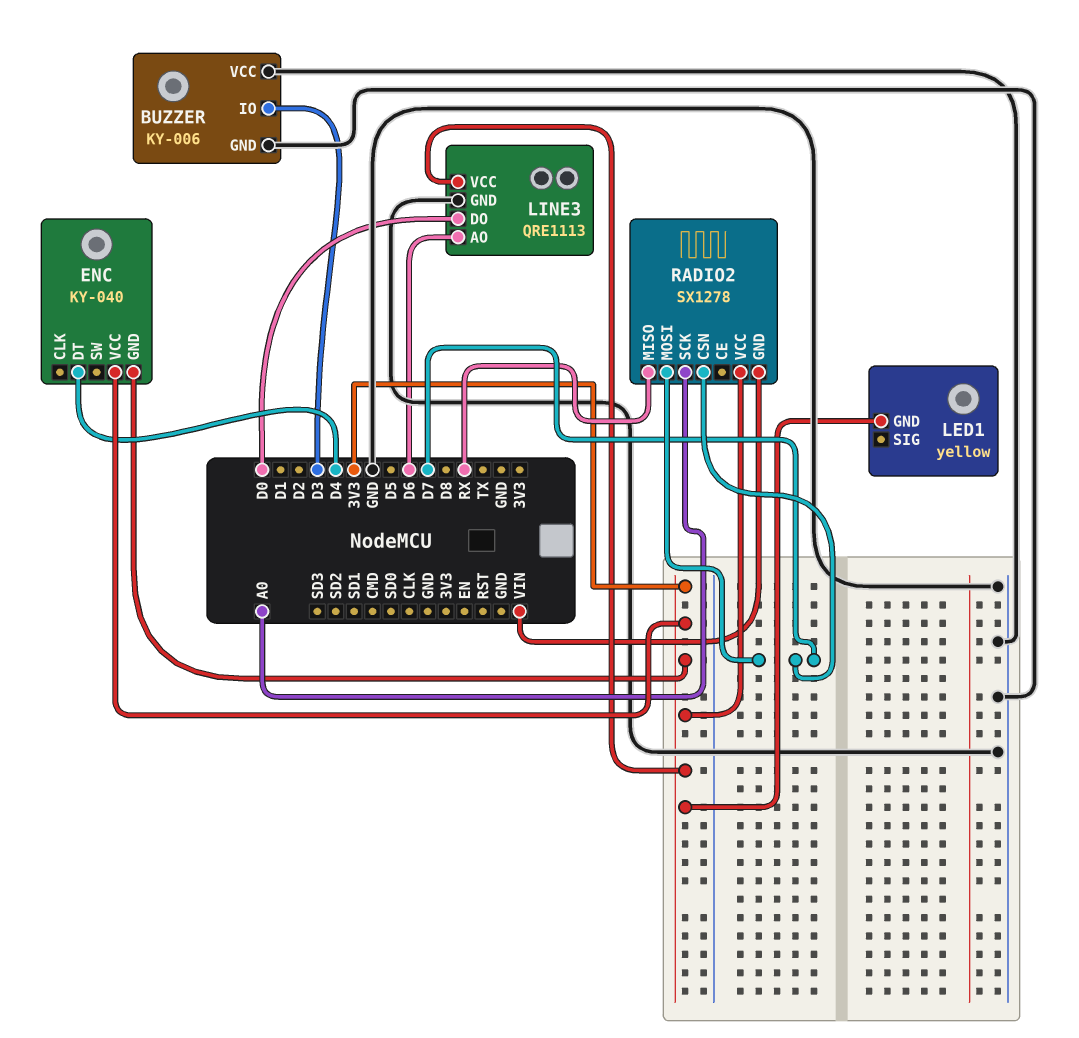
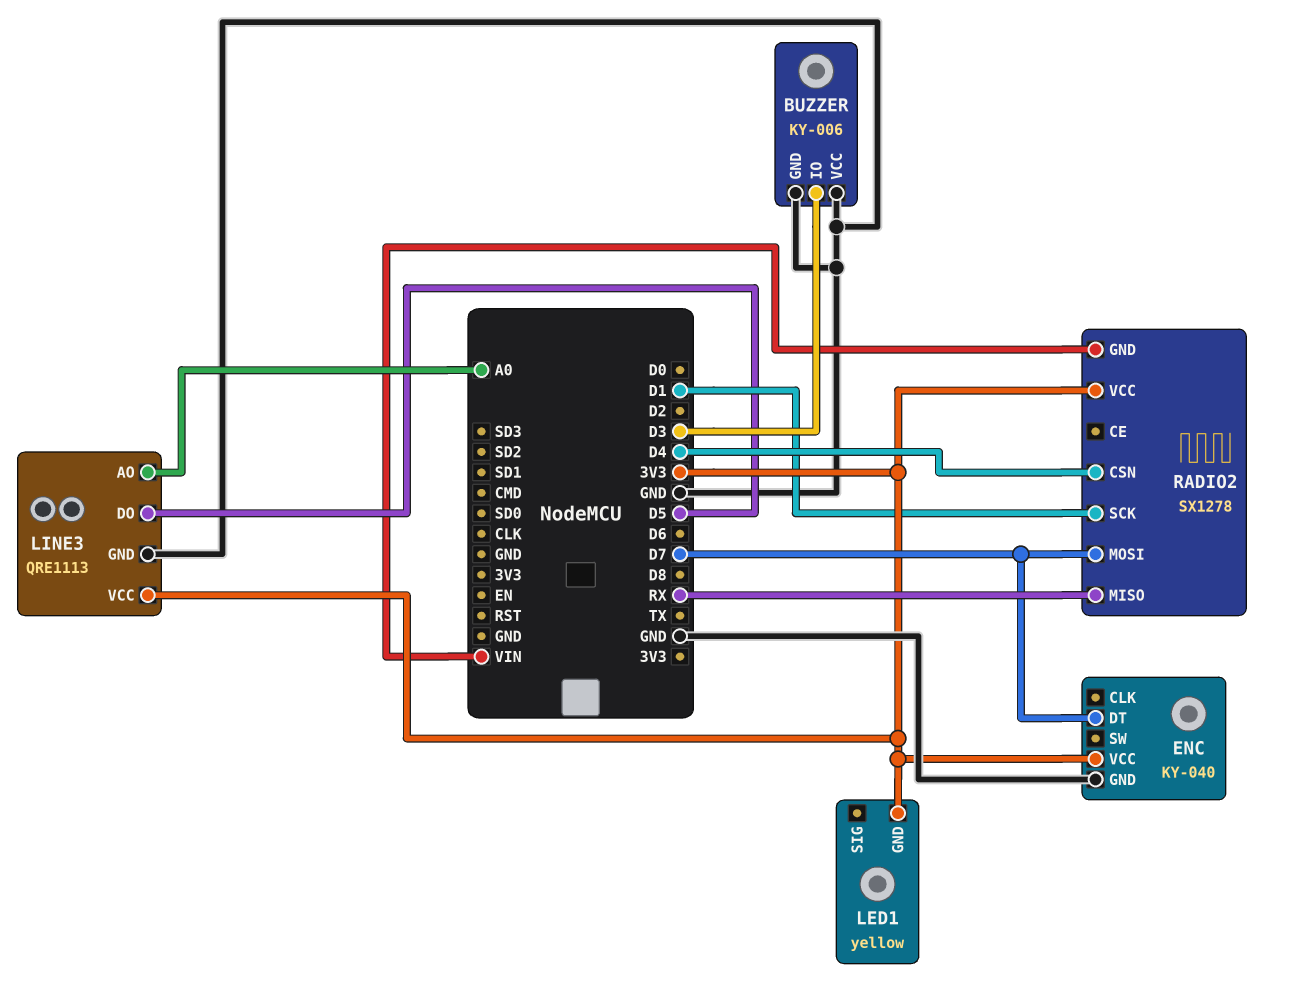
ENC pin DT: D4 -> D7
ENC pin GND: 3V3 -> GND
LINE3 pin AO: D6 -> A0
LINE3 pin DO: D0 -> D5
RADIO2 pin CSN: D7 -> D4
RADIO2 pin SCK: A0 -> D1

